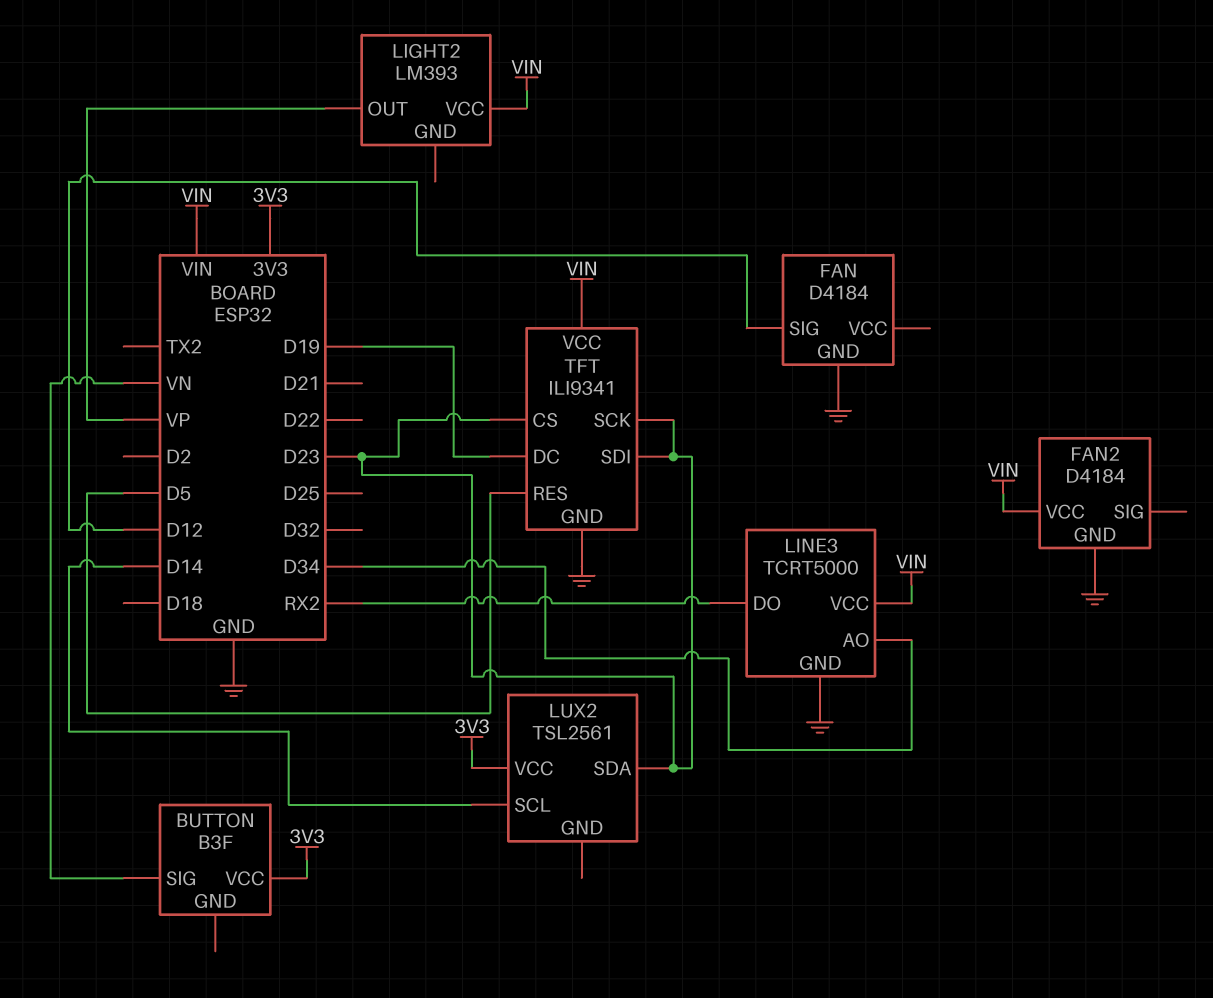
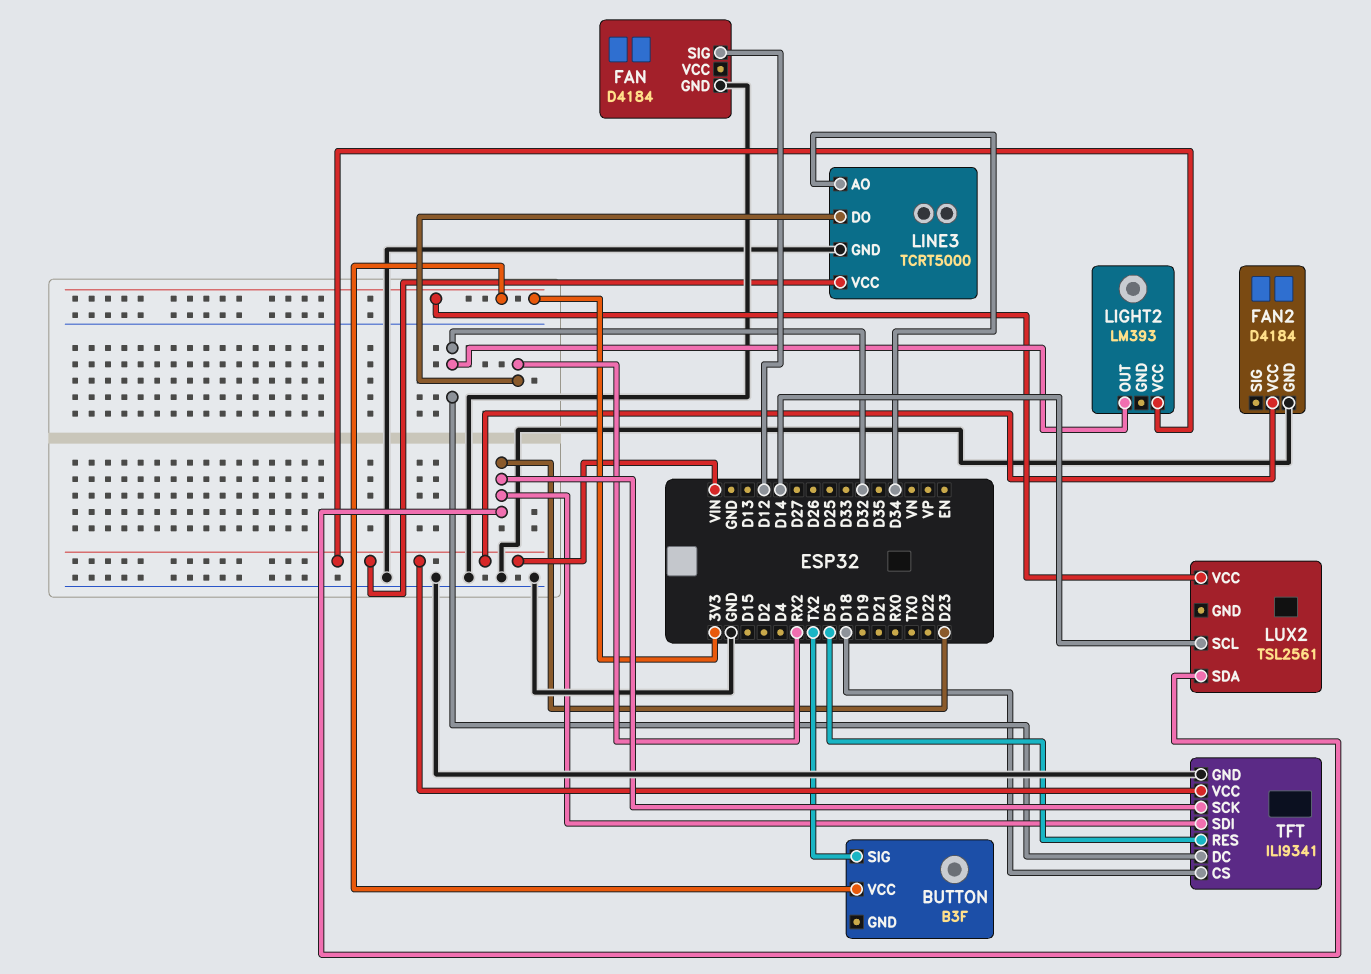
BUTTON pin SIG: VN -> TX2
LIGHT2 pin OUT: VP -> D32
TFT pin CS: D23 -> D18
TFT pin DC: D19 -> D32

